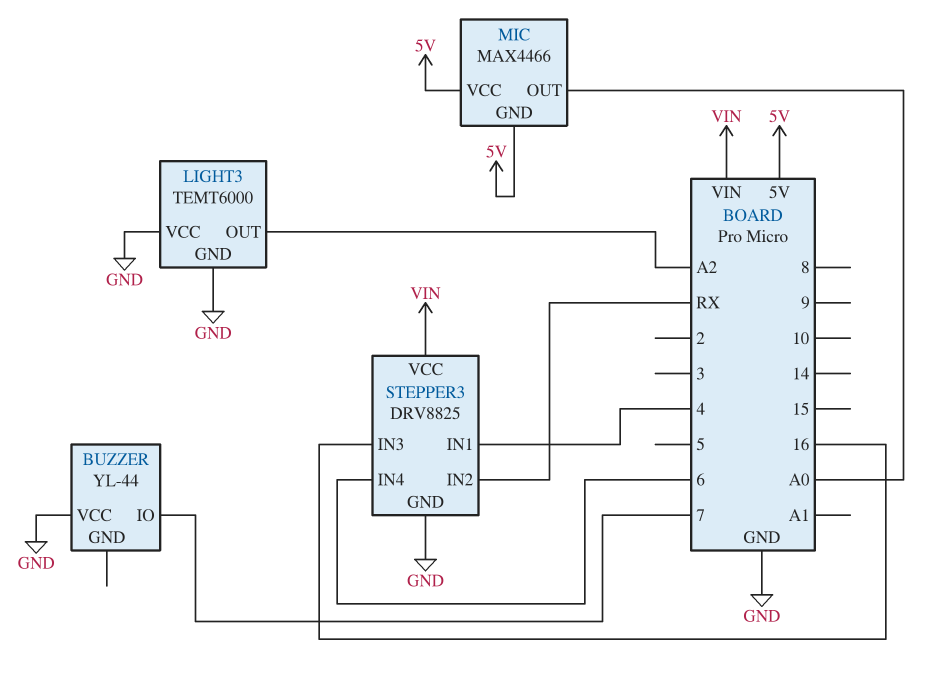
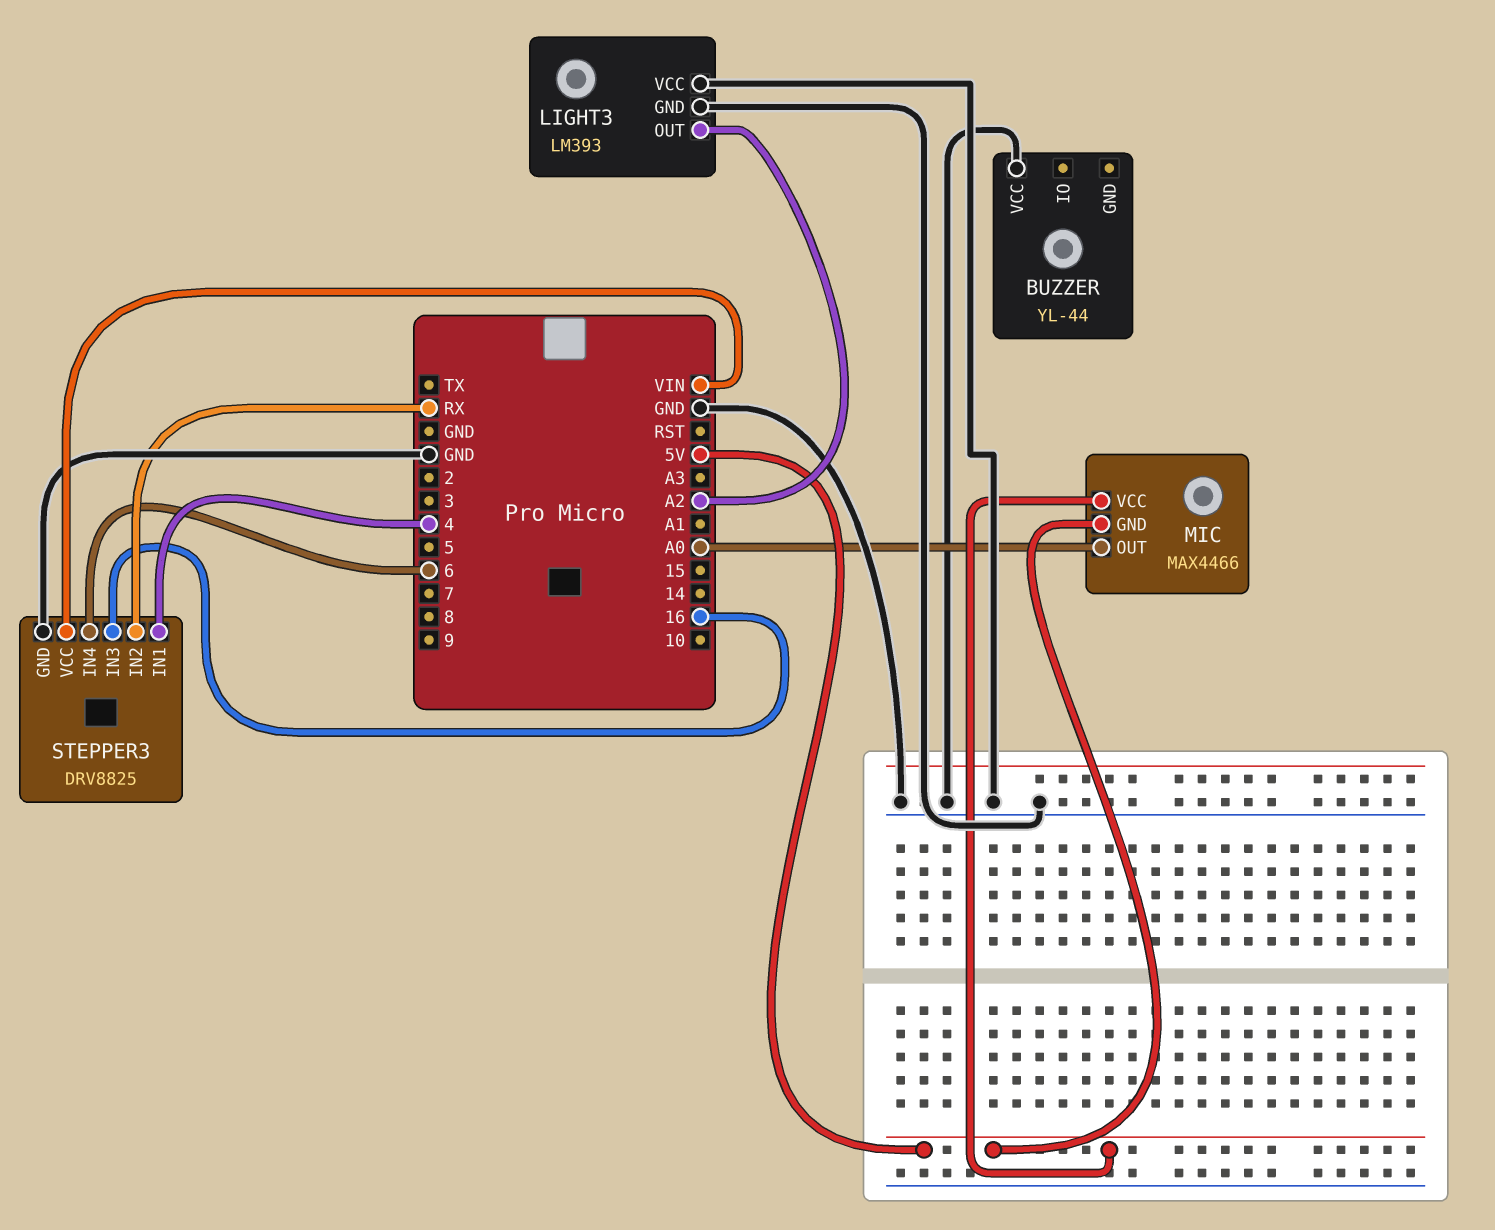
BUZZER pin IO: 7 -> none
LIGHT3: TEMT6000 -> LM393

